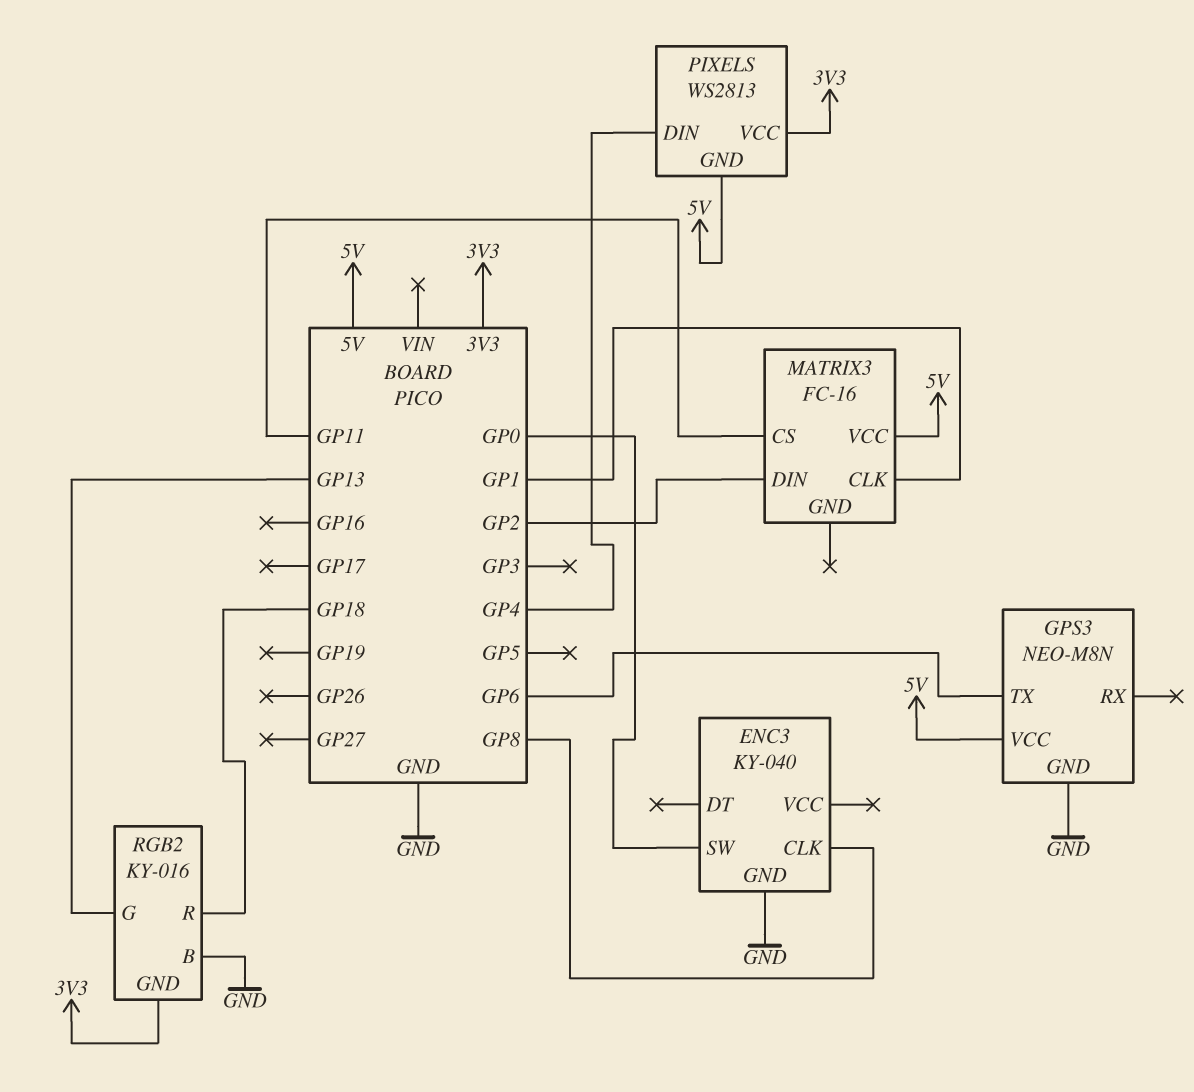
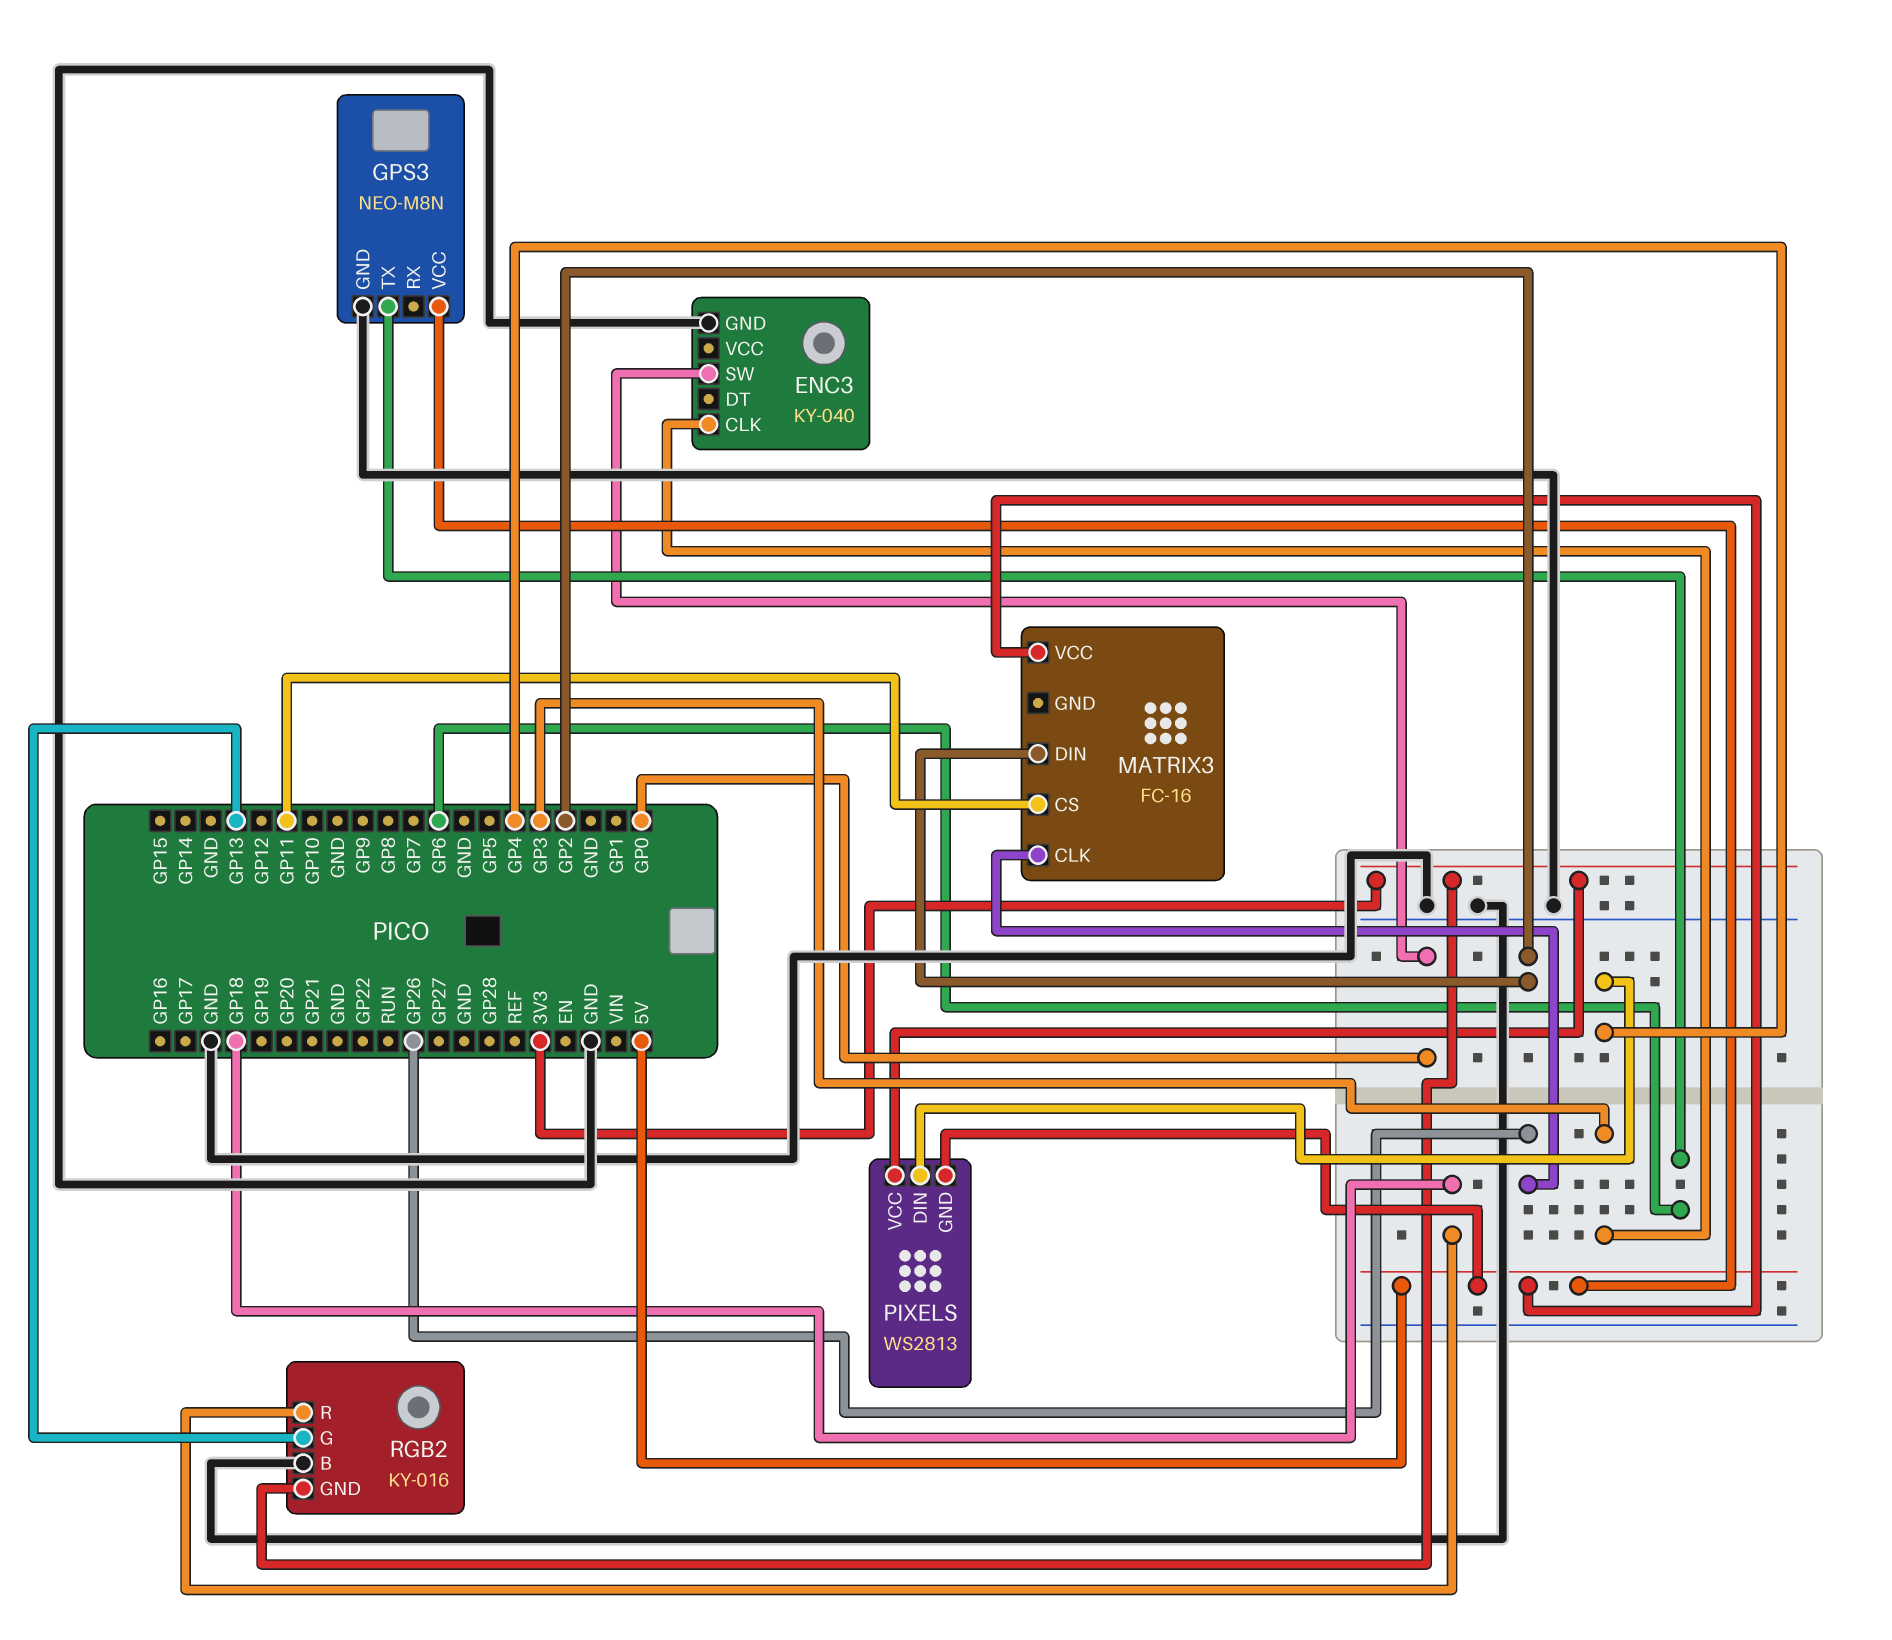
ENC3 pin CLK: GP8 -> GP3
MATRIX3 pin CLK: GP1 -> GP26

